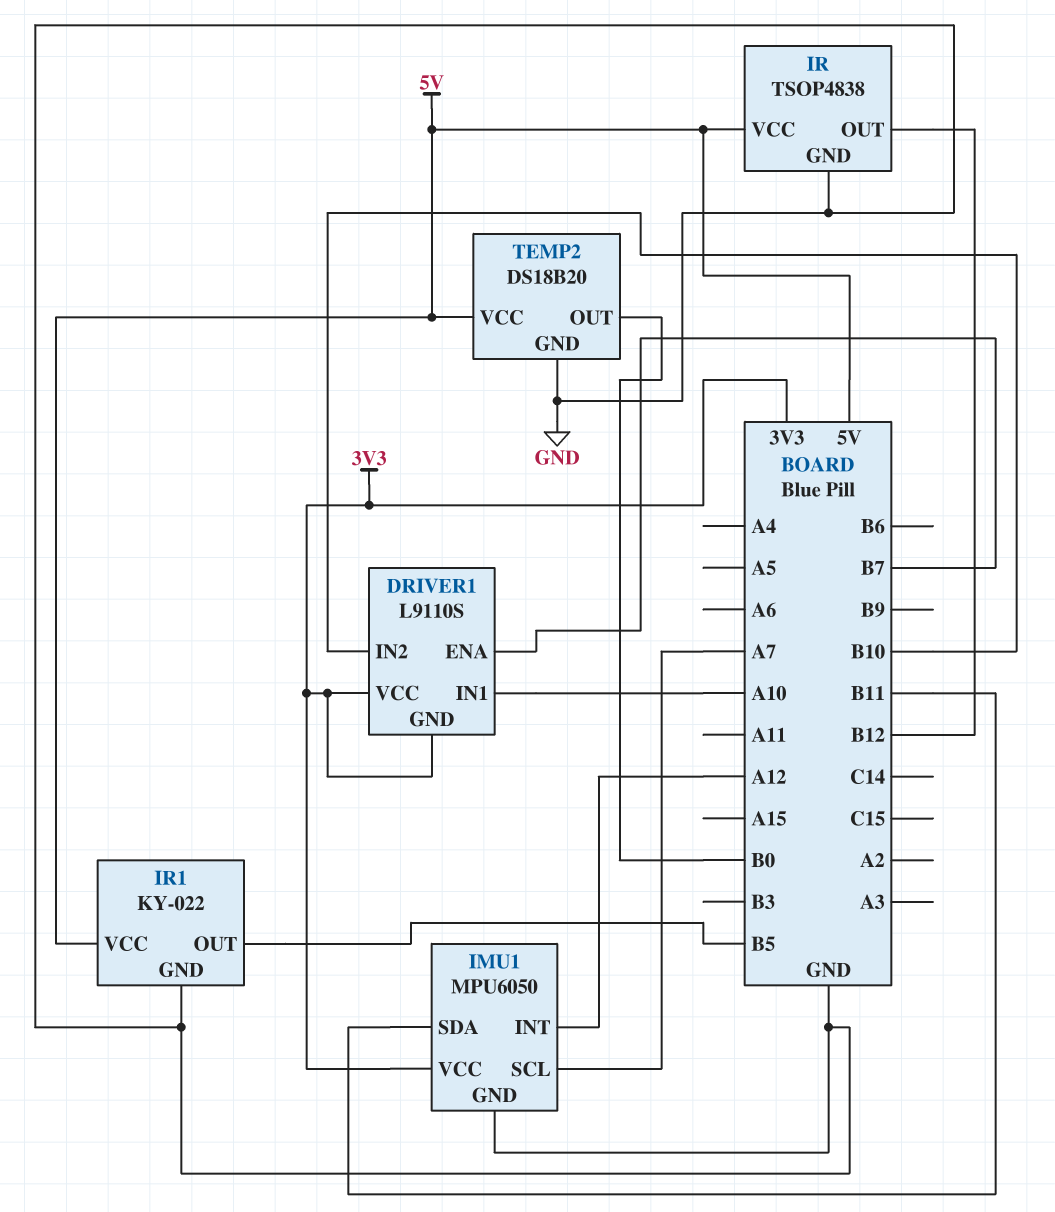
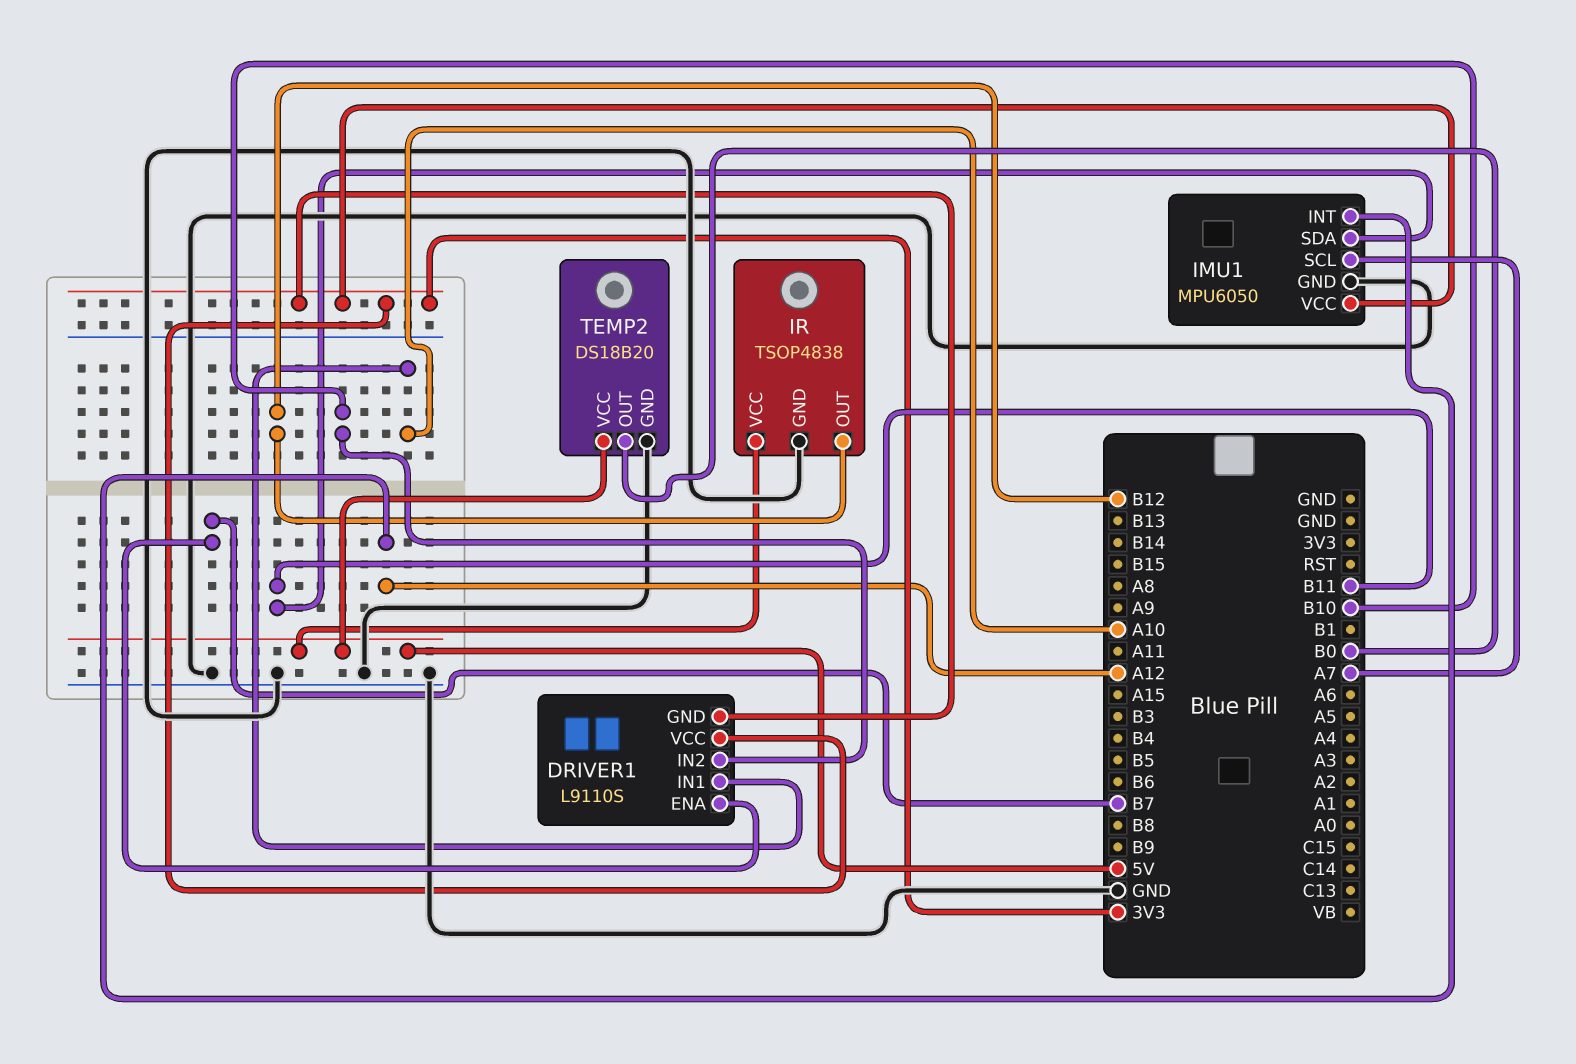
IR1: KY-022 -> none
IR1 pin GND: GND -> none
IR1 pin OUT: B5 -> none
IR1 pin VCC: 5V -> none

